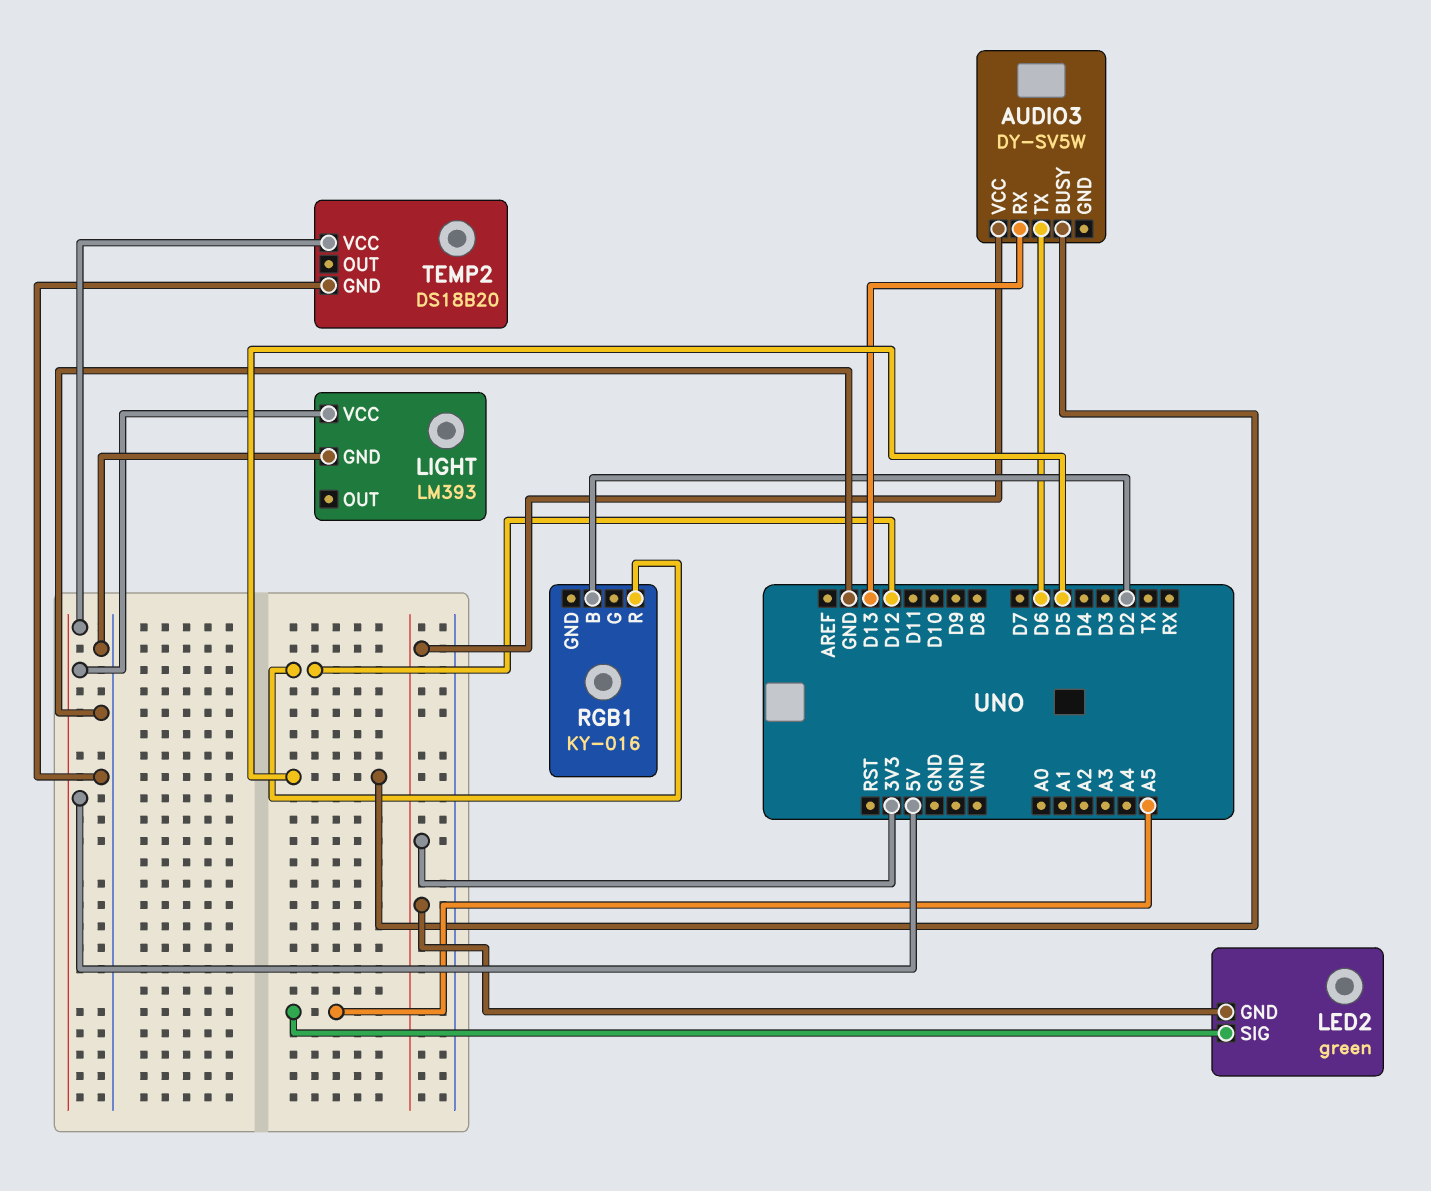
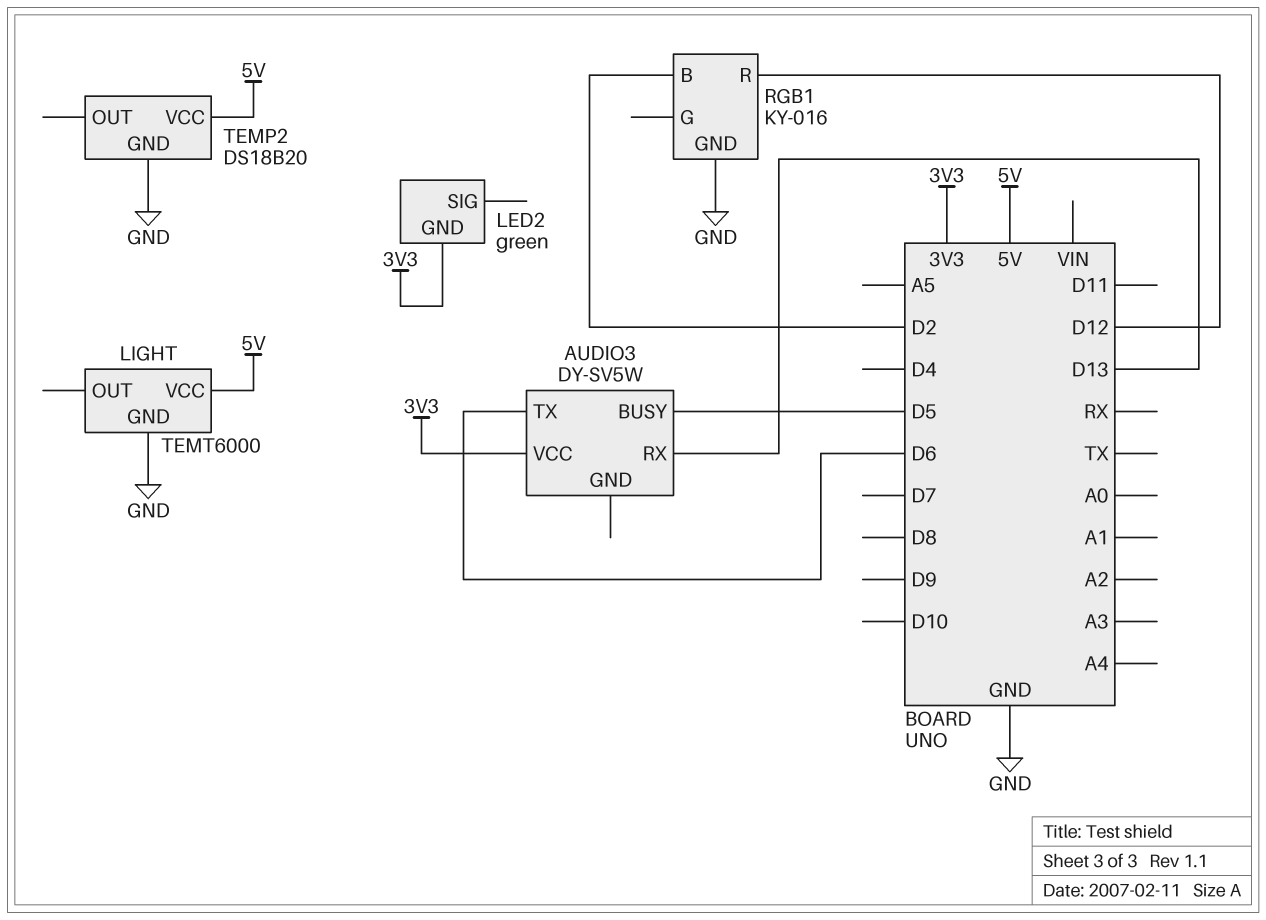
LED2 pin SIG: A5 -> none
LIGHT: LM393 -> TEMT6000
RGB1 pin GND: none -> GND

